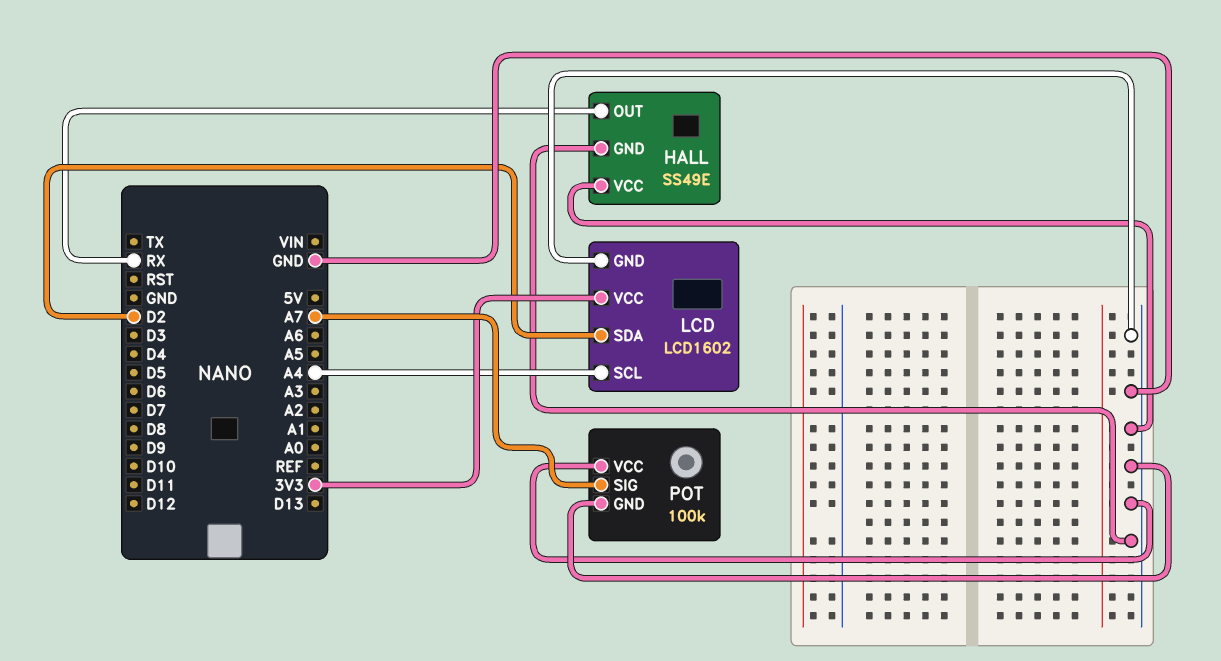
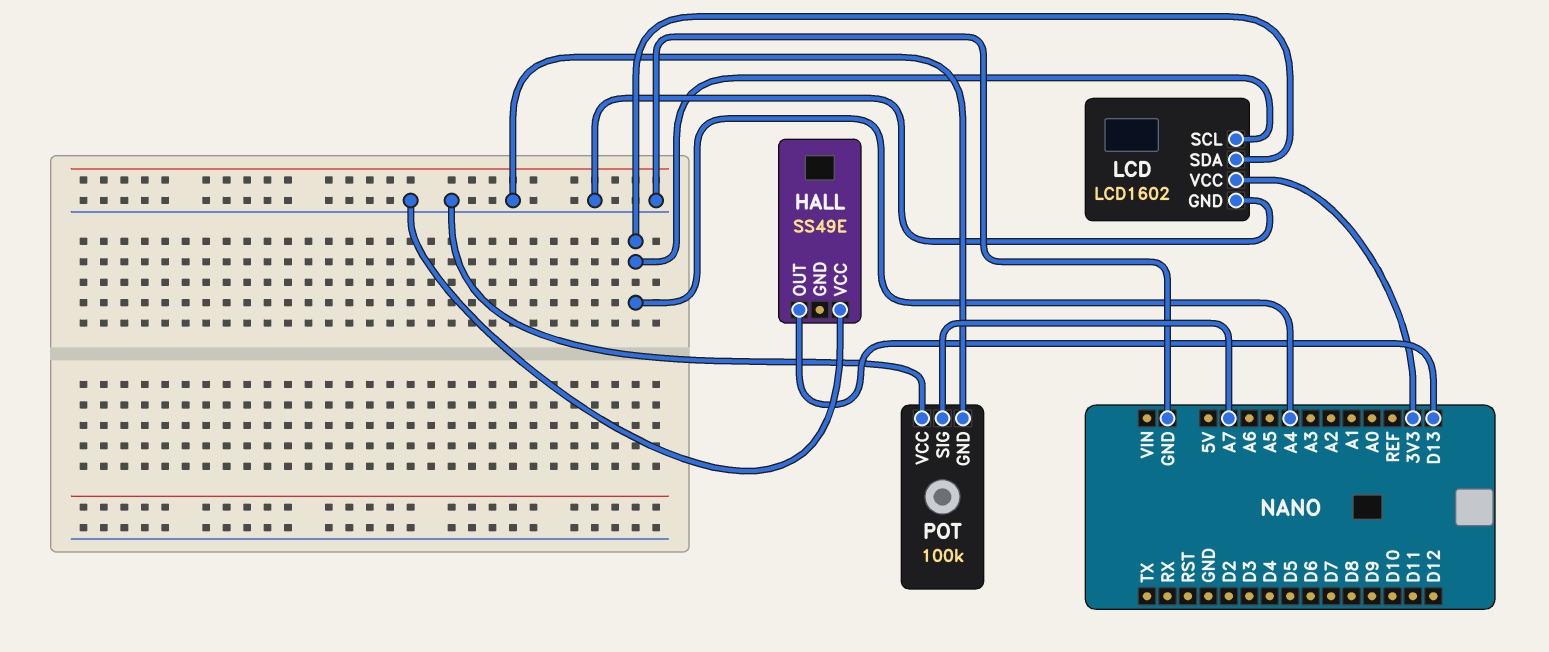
HALL pin GND: GND -> none
HALL pin OUT: RX -> D13
LCD pin SDA: D2 -> A4

